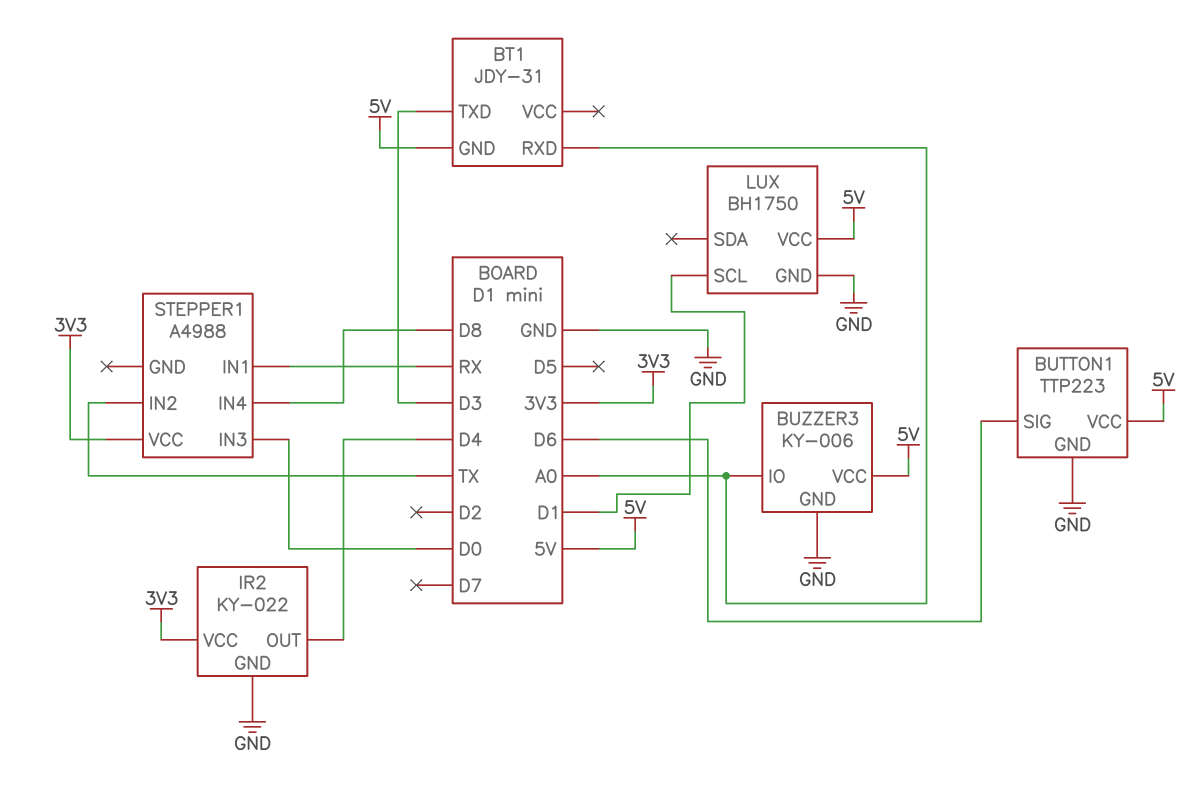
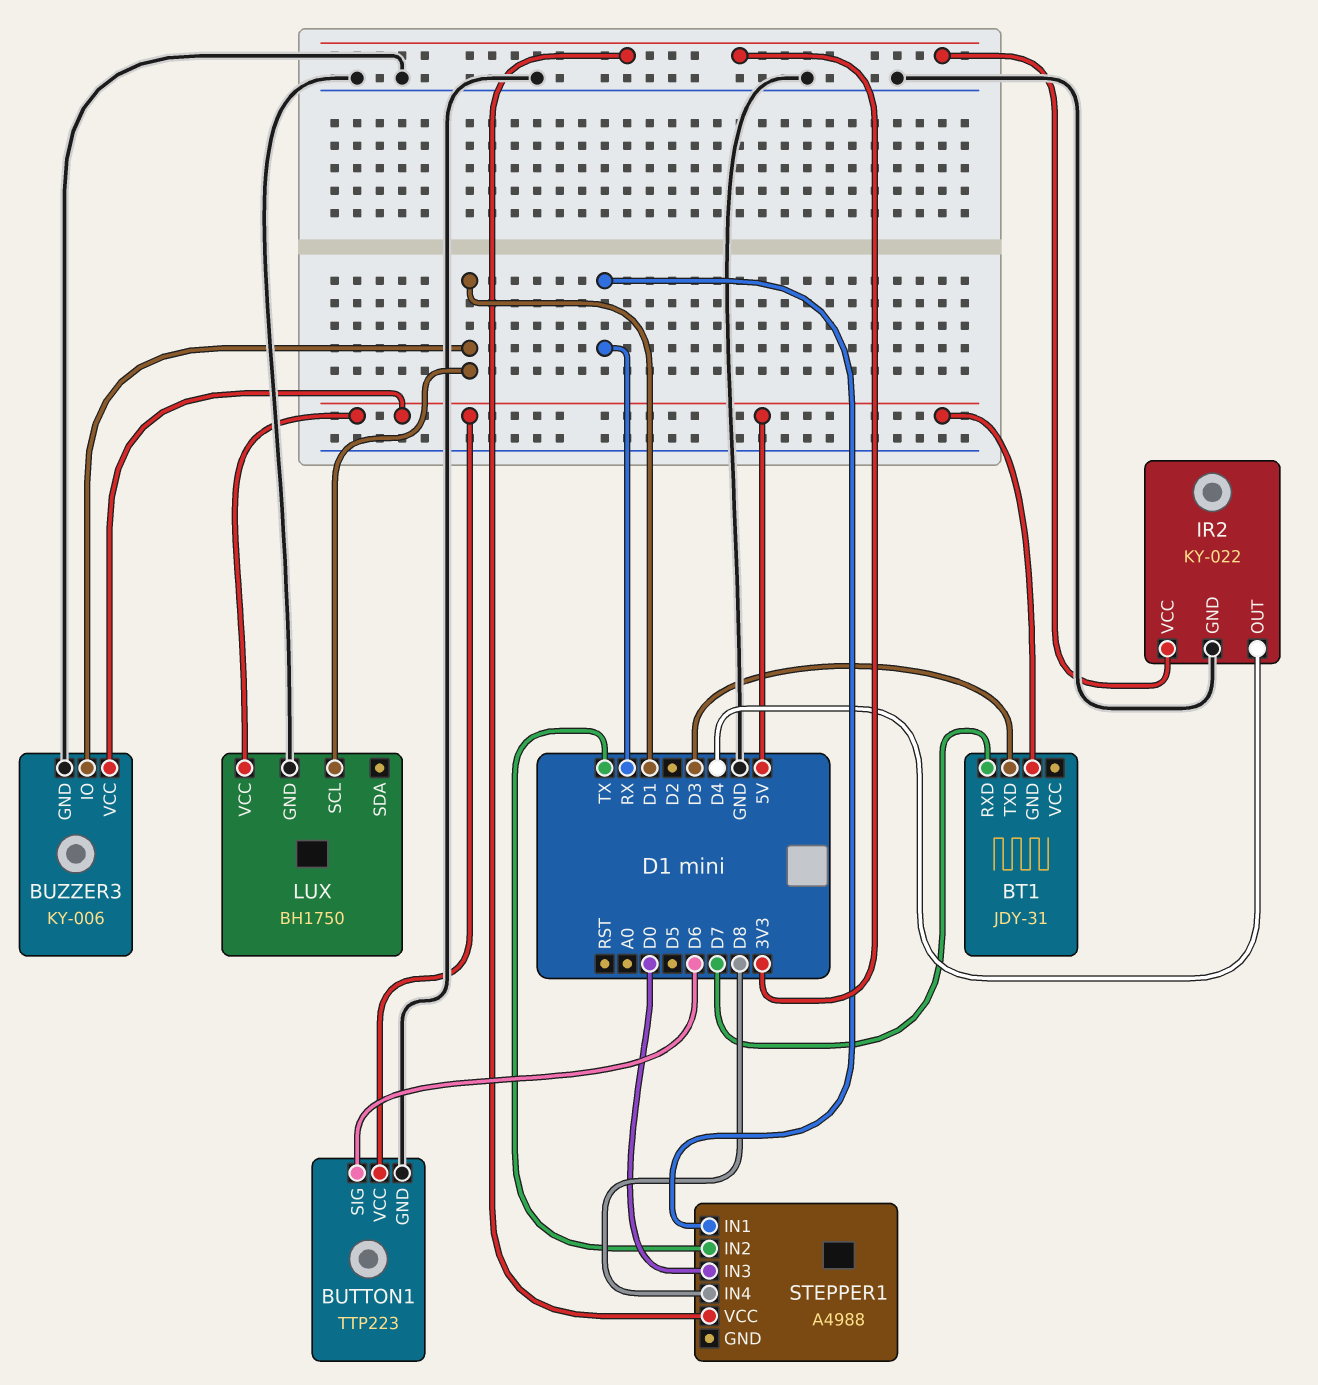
BT1 pin RXD: A0 -> D7
BUZZER3 pin IO: A0 -> D1

